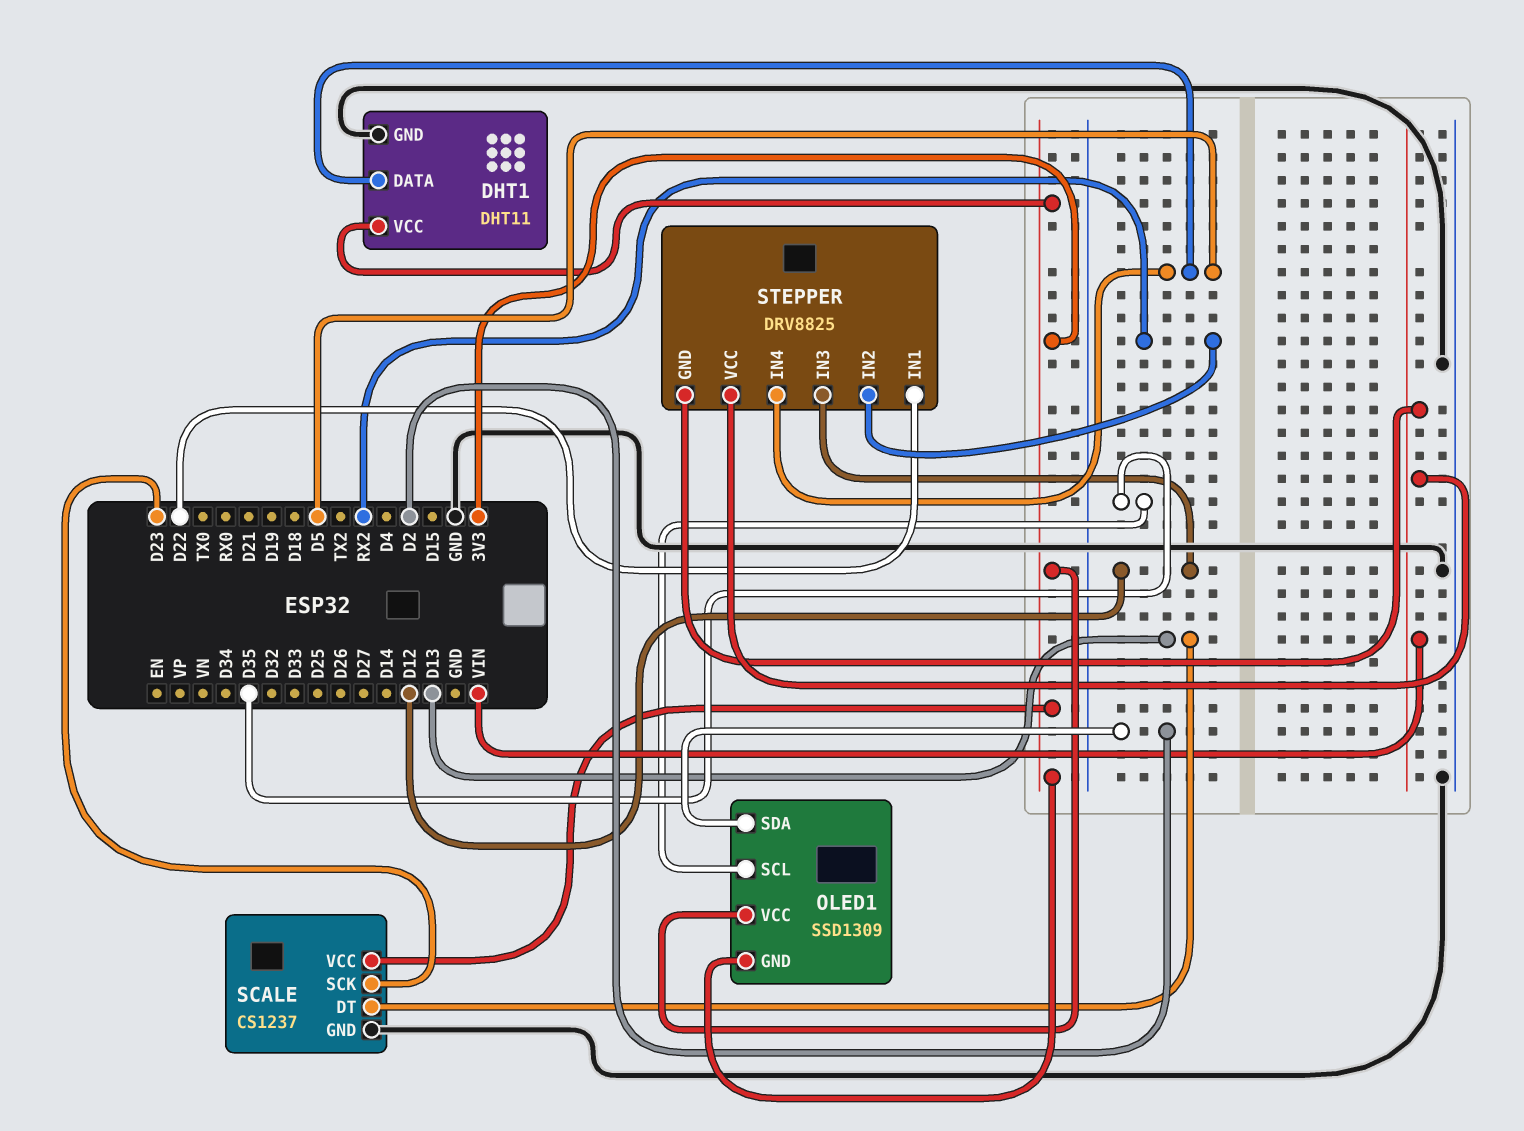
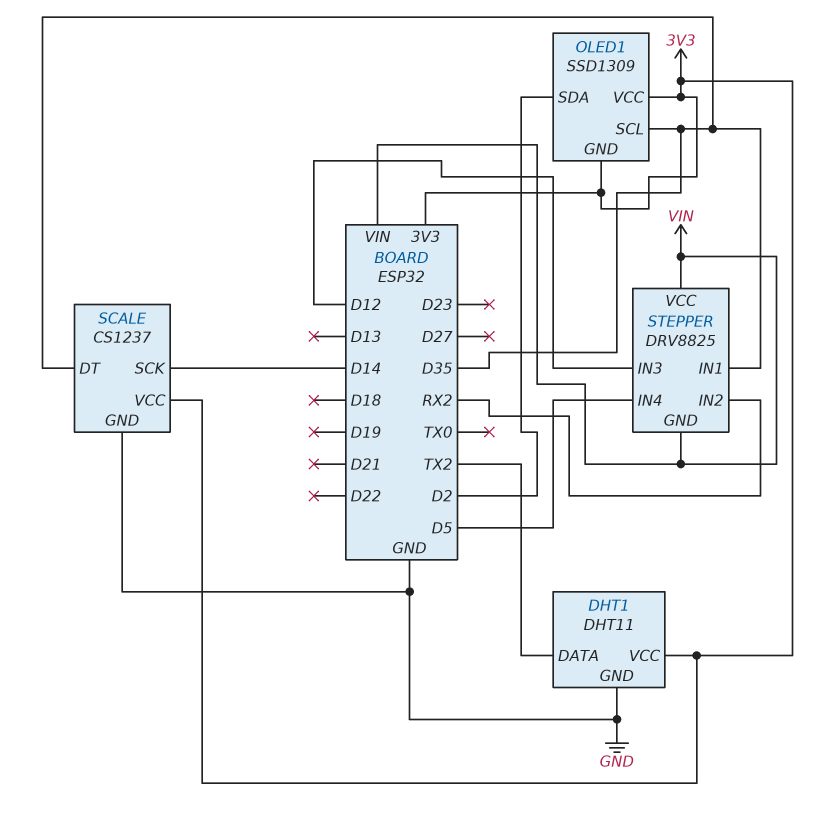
DHT1 pin DATA: D5 -> TX2
SCALE pin DT: D13 -> D35
SCALE pin SCK: D23 -> D14
STEPPER pin IN1: D22 -> D35

